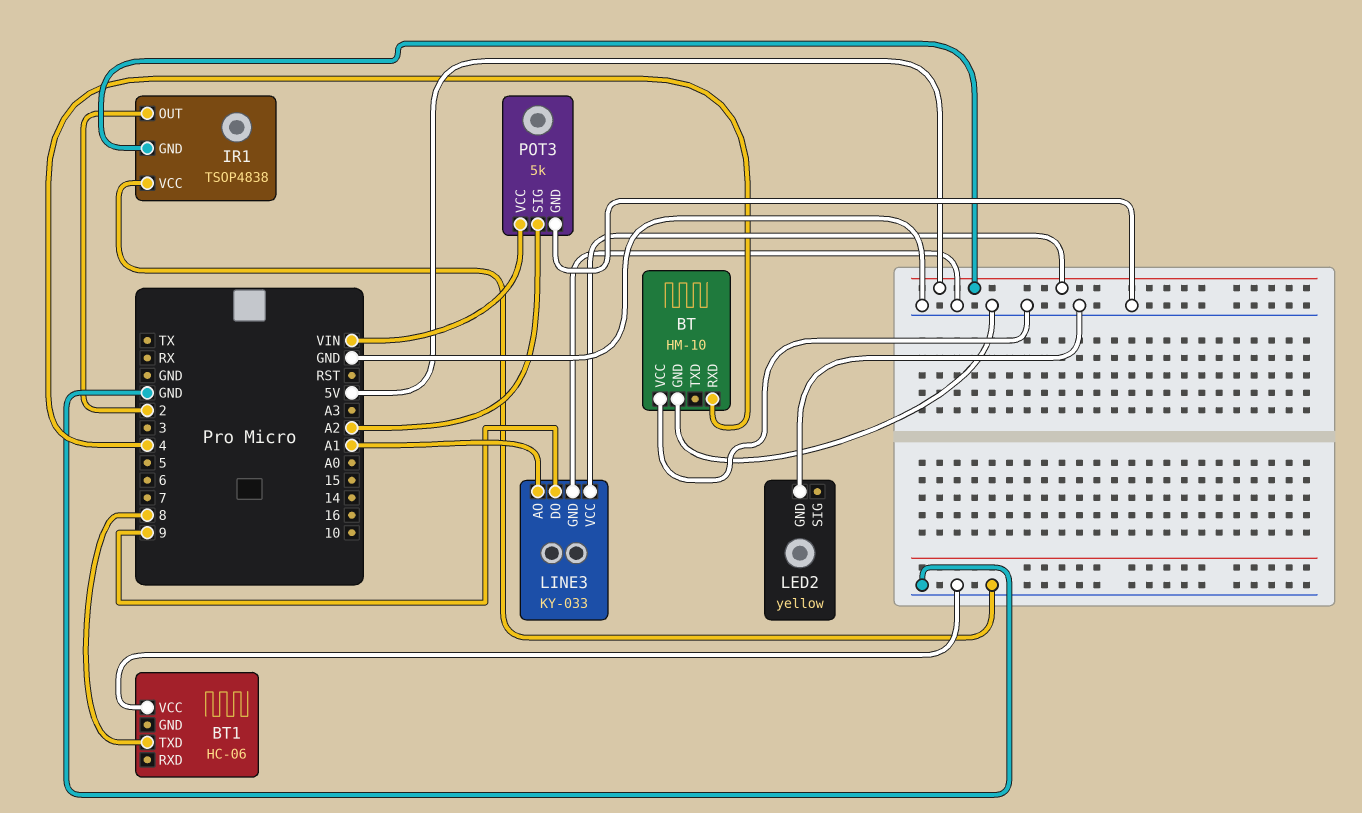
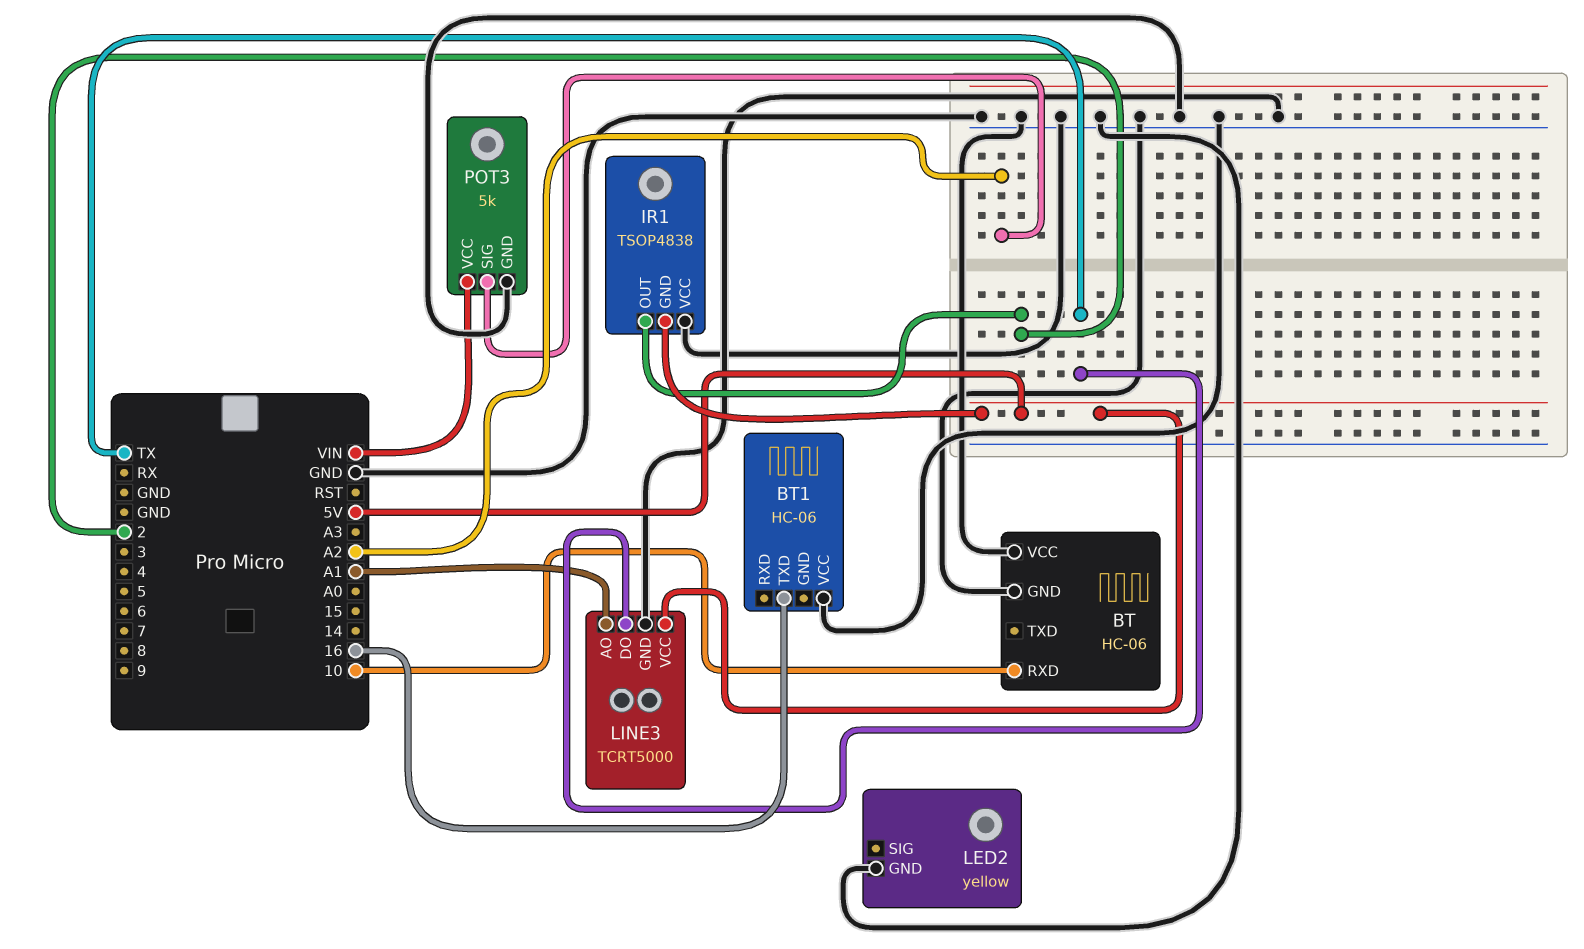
BT: HM-10 -> HC-06
BT pin RXD: 4 -> 10
BT1 pin TXD: 8 -> 16
LINE3: KY-033 -> TCRT5000
LINE3 pin DO: 9 -> TX

